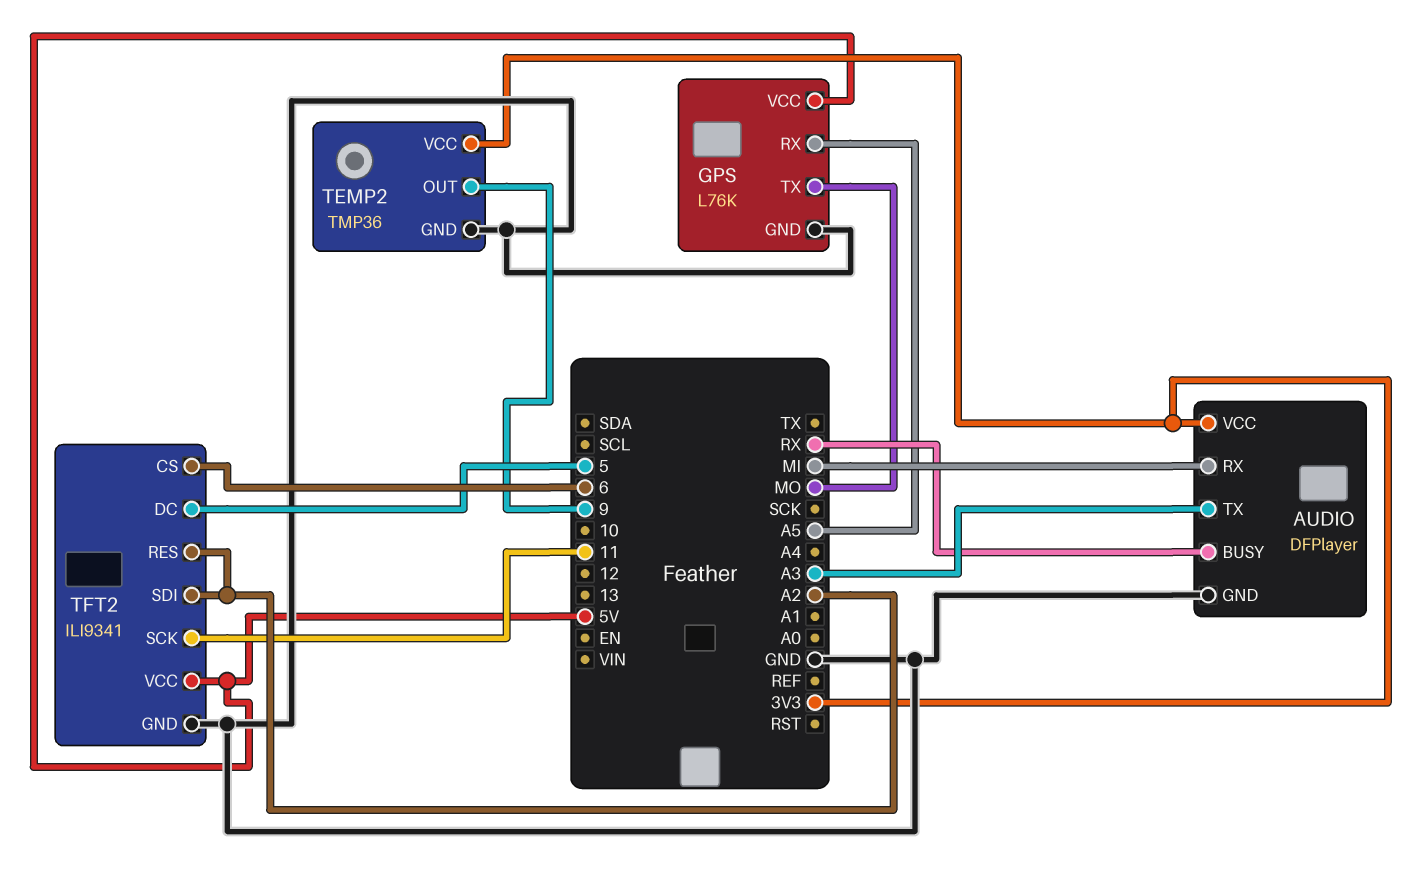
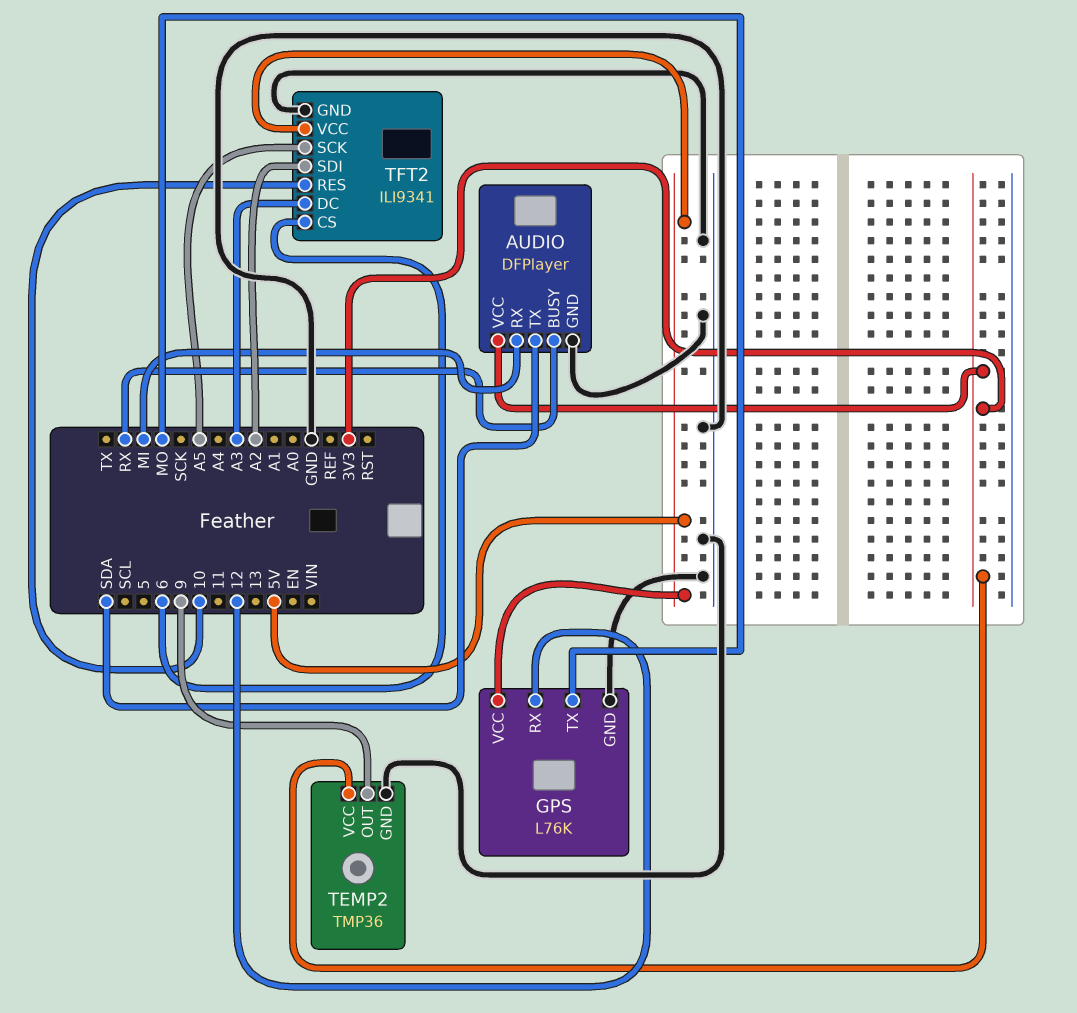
AUDIO pin TX: A3 -> SDA
GPS pin RX: A5 -> 12
TFT2 pin DC: 5 -> A3
TFT2 pin RES: A2 -> 10
TFT2 pin SCK: 11 -> A5

